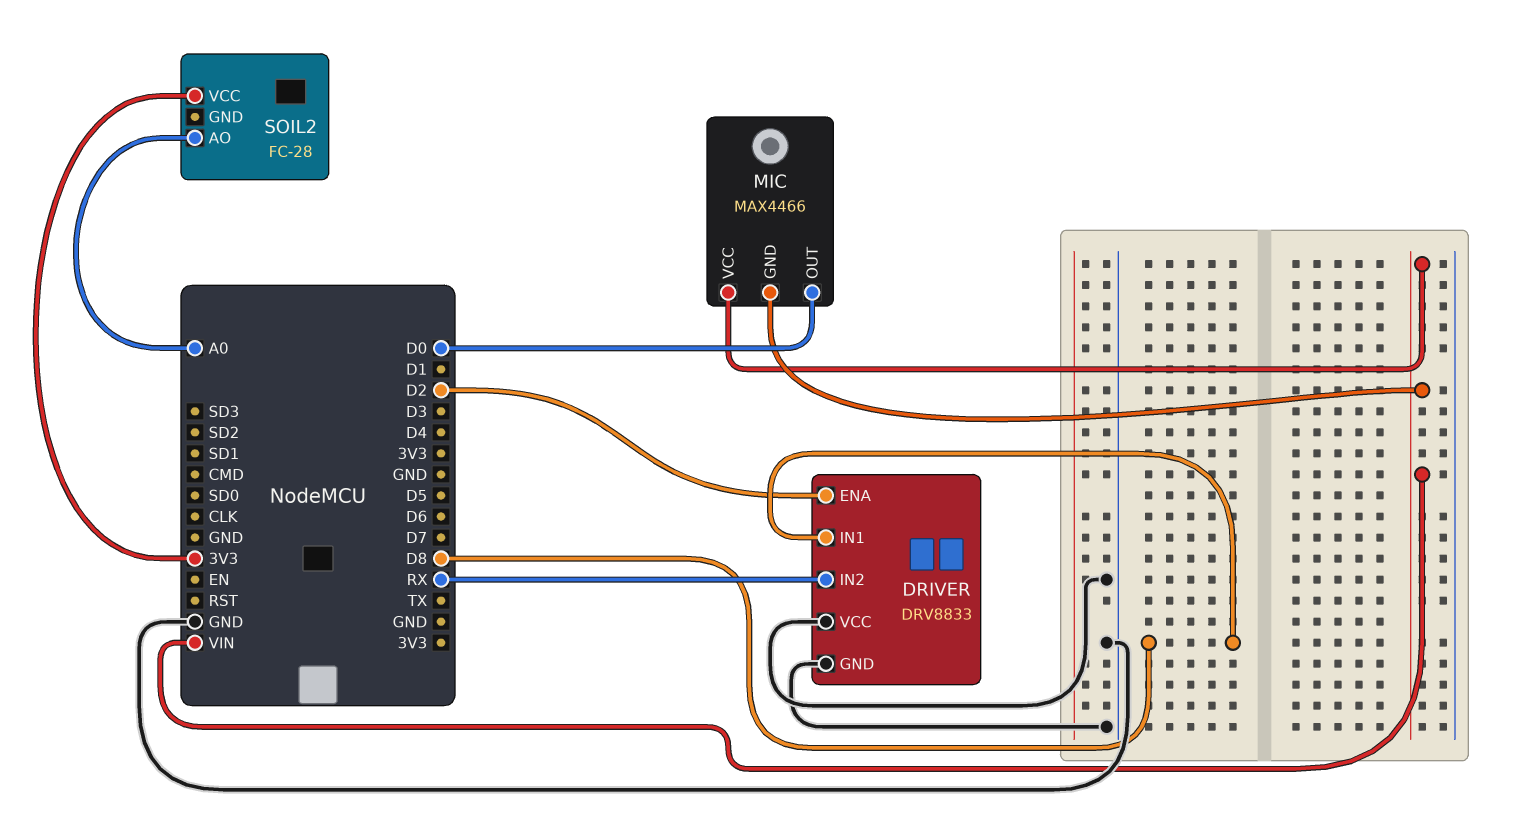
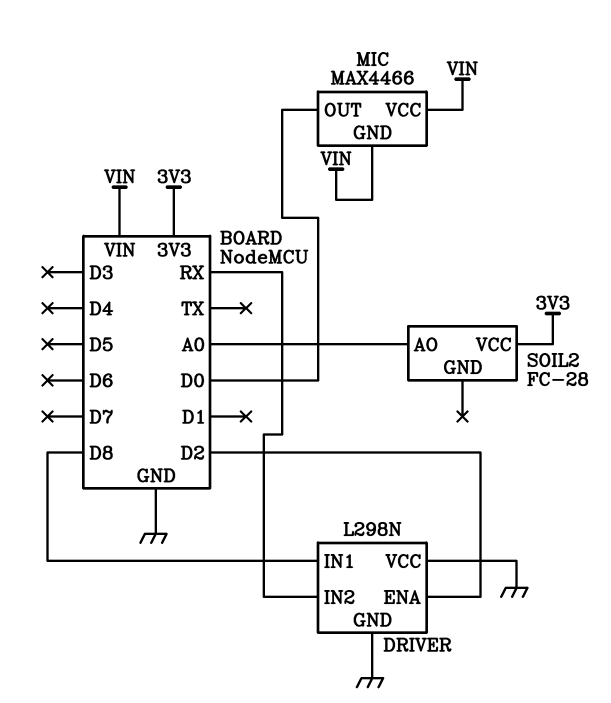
DRIVER: DRV8833 -> L298N

